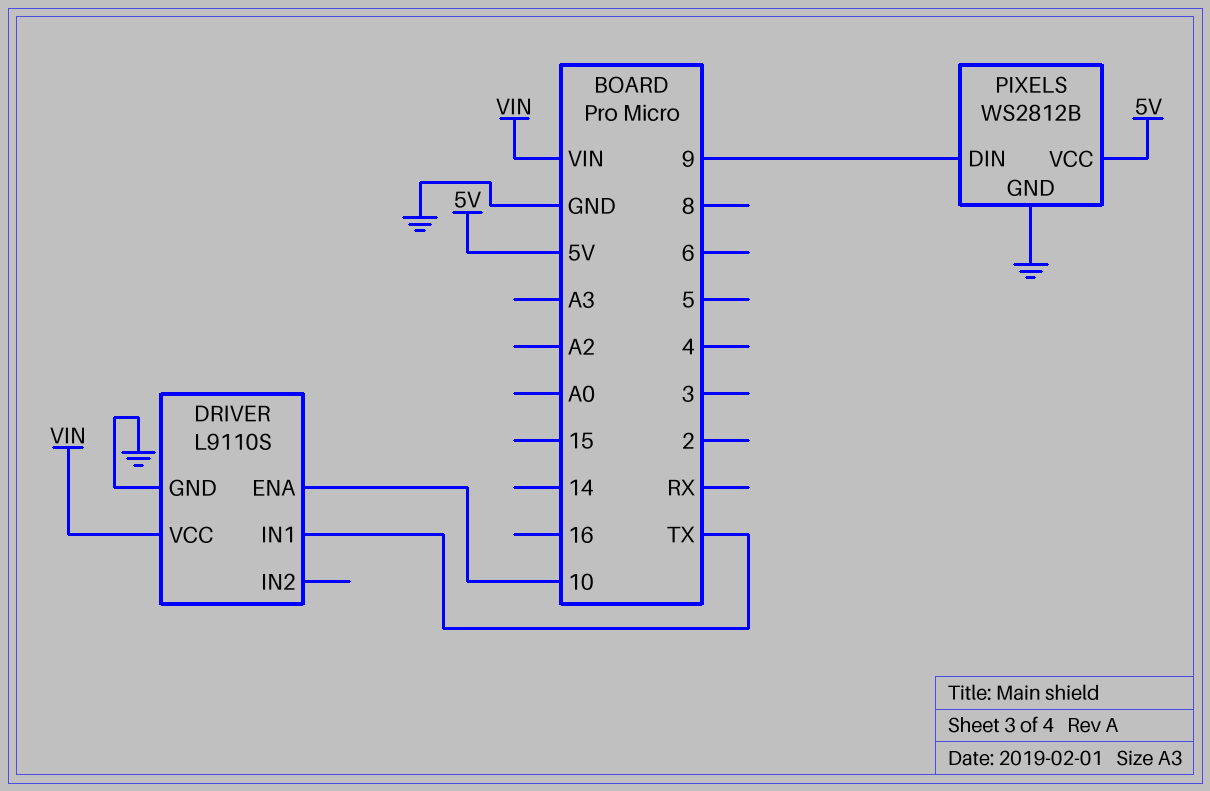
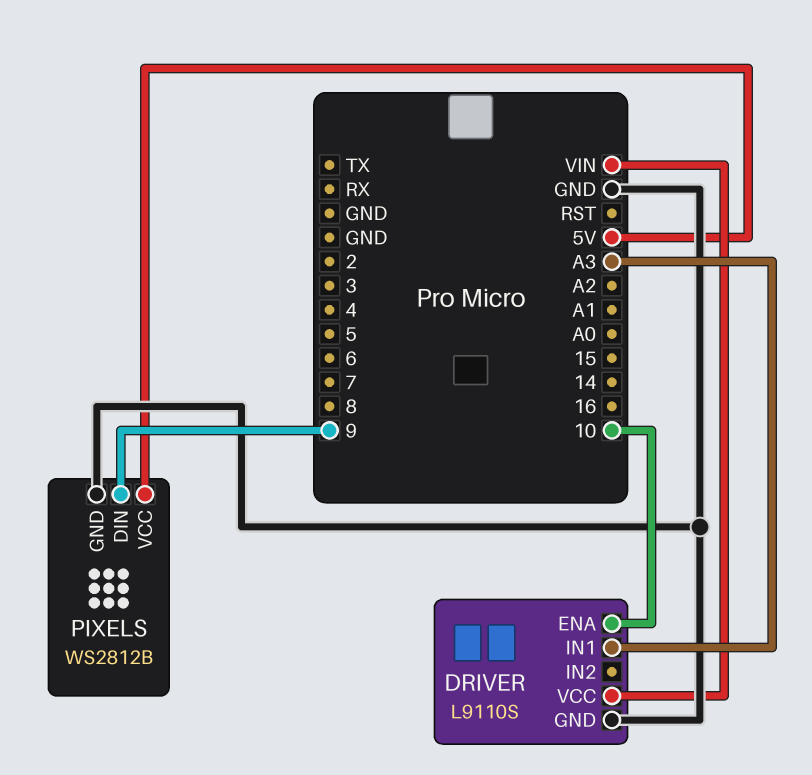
DRIVER pin IN1: TX -> A3

